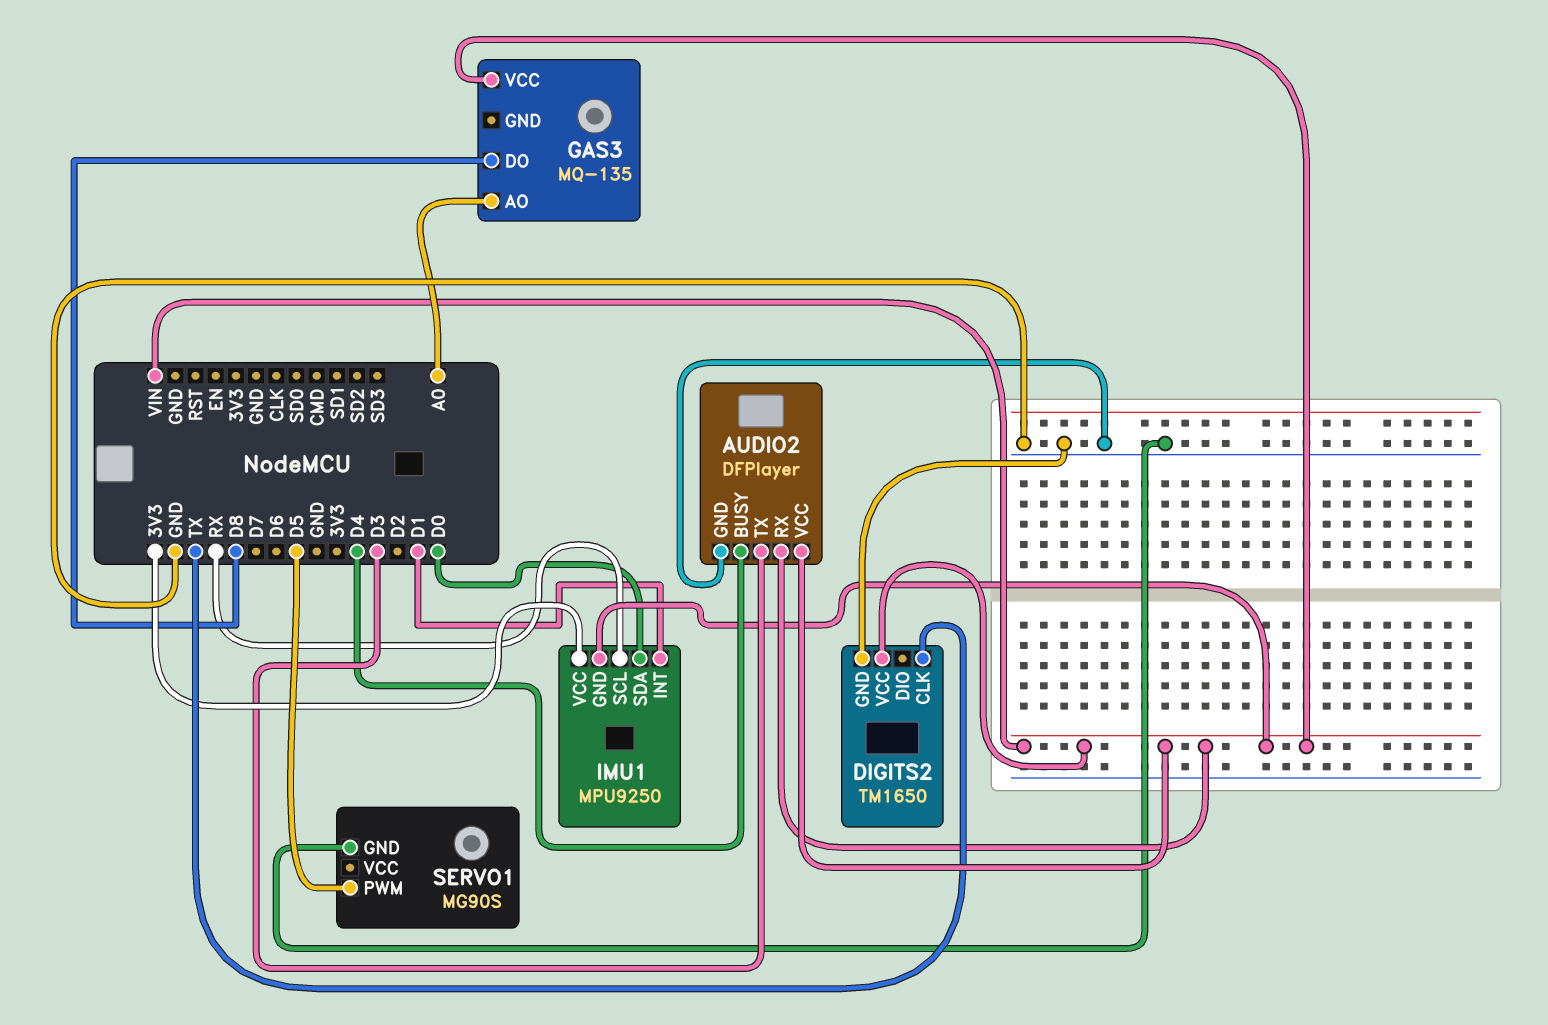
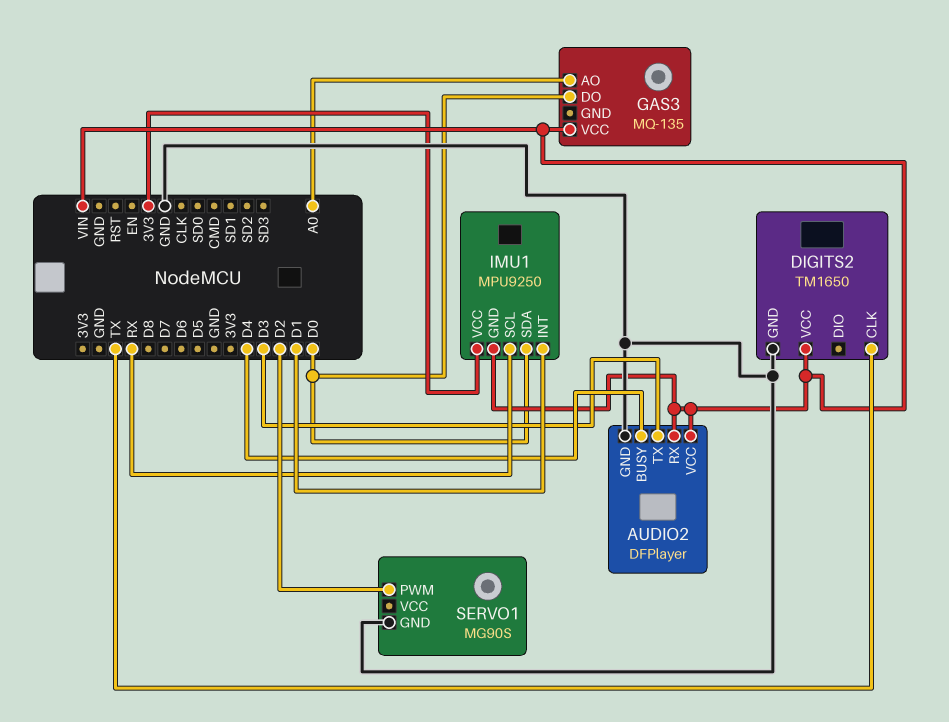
GAS3 pin DO: D8 -> D0
SERVO1 pin PWM: D5 -> D2

